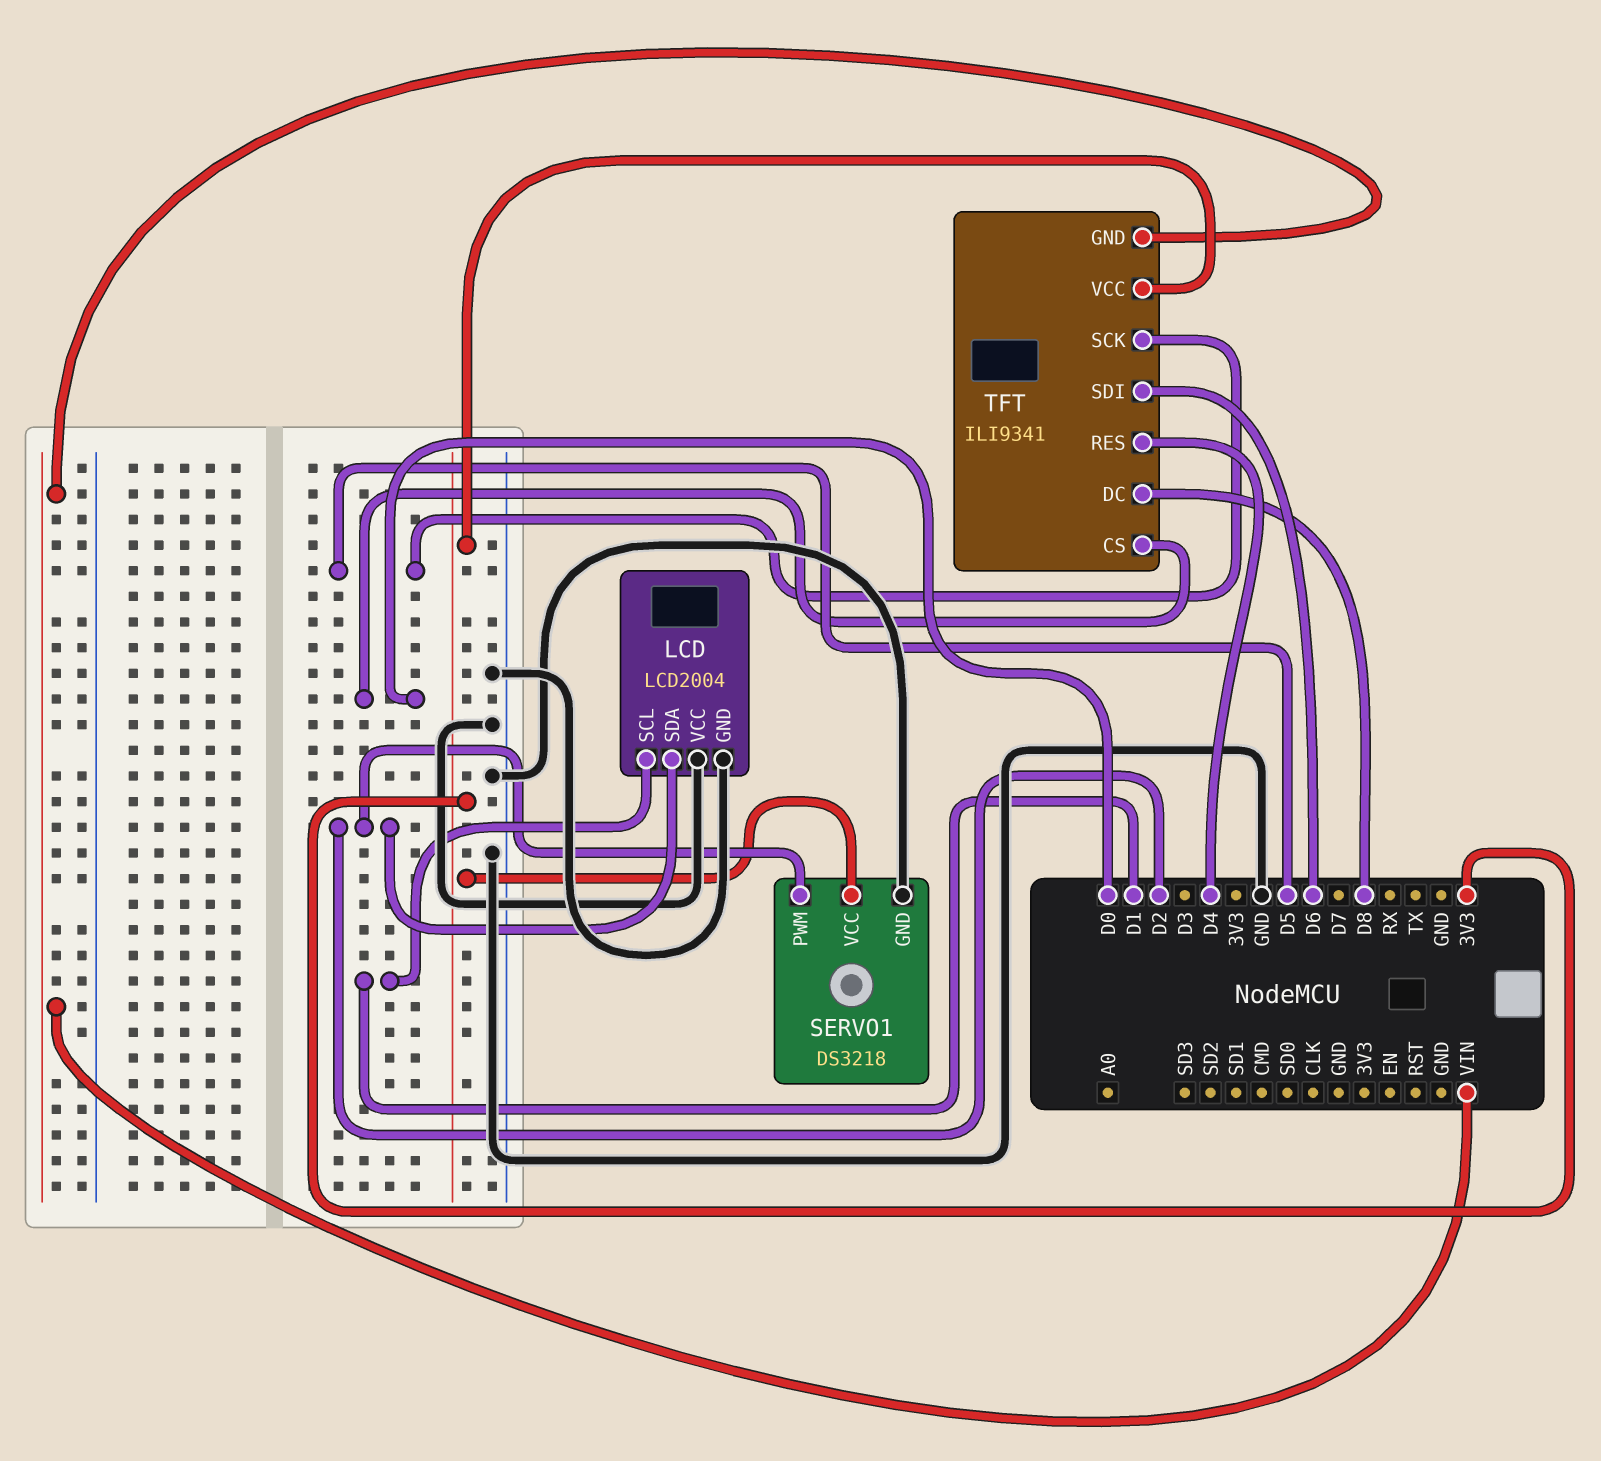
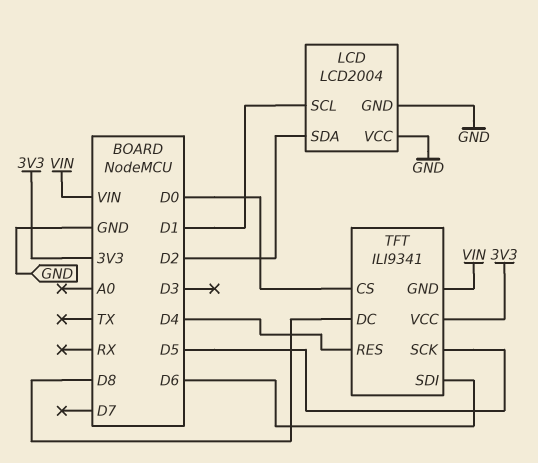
SERVO1: DS3218 -> none
SERVO1 pin GND: GND -> none
SERVO1 pin PWM: D2 -> none
SERVO1 pin VCC: 3V3 -> none

